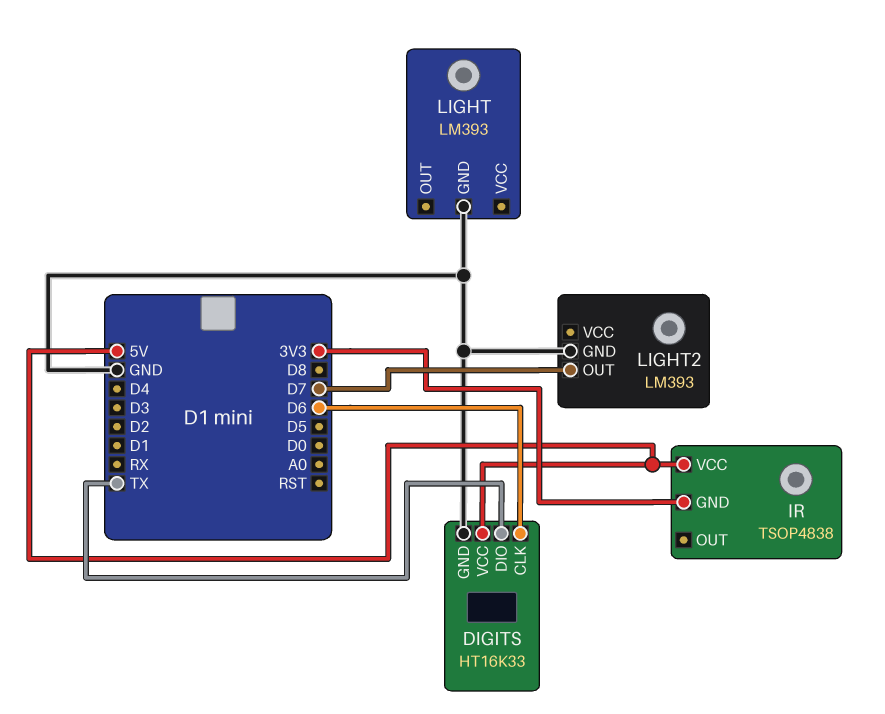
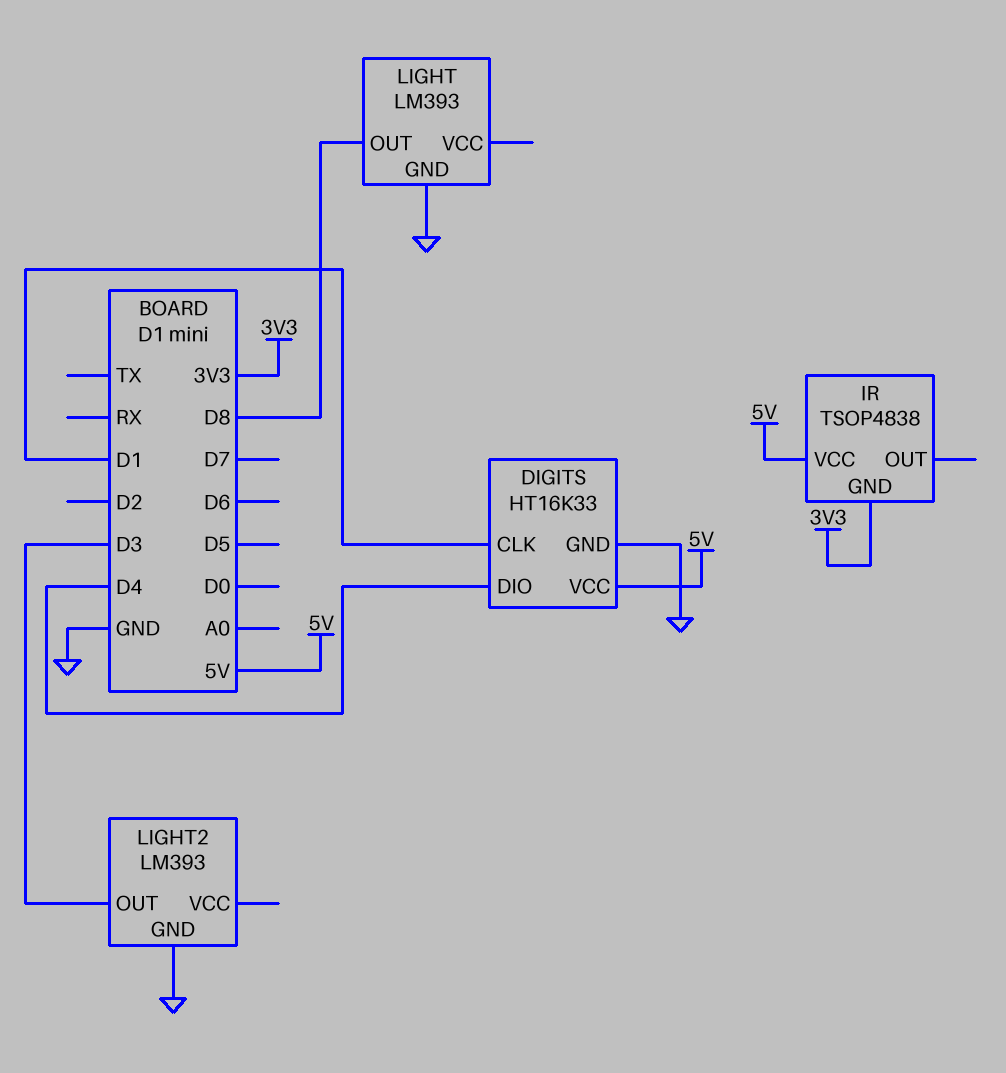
DIGITS pin CLK: D6 -> D1
DIGITS pin DIO: TX -> D4
LIGHT pin OUT: none -> D8
LIGHT2 pin OUT: D7 -> D3

